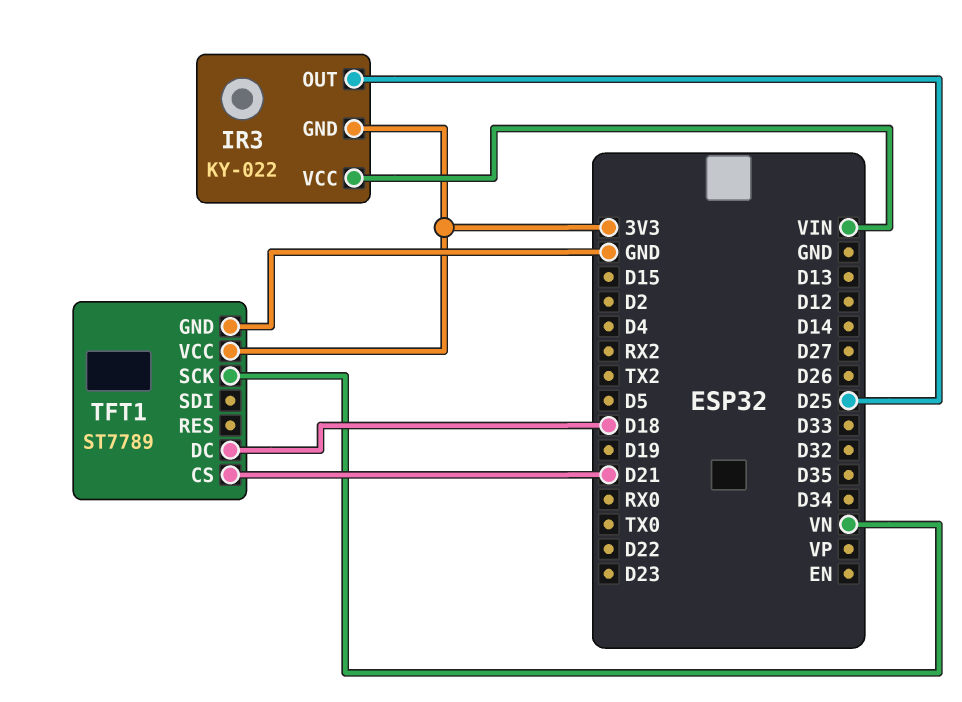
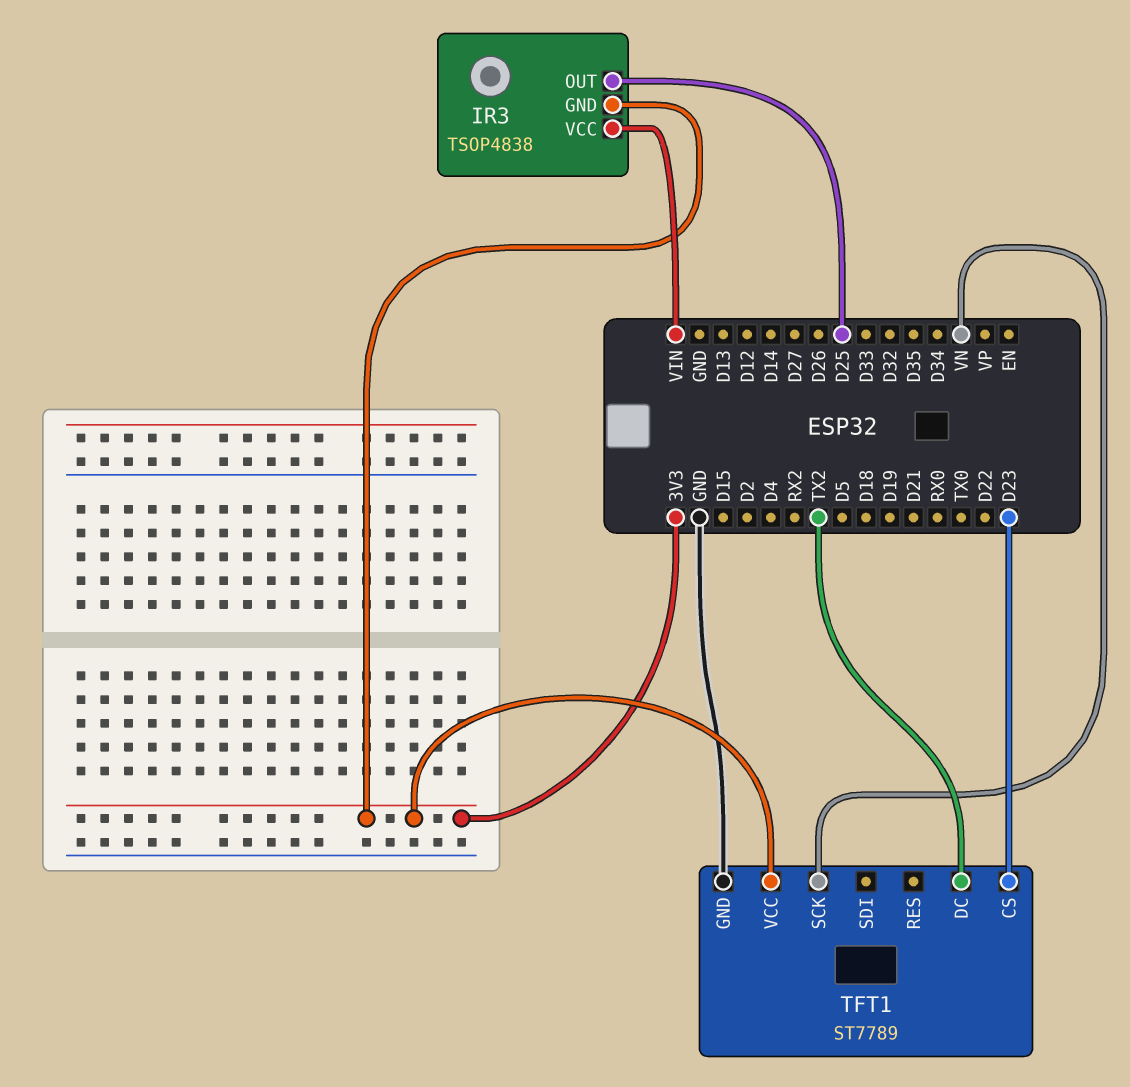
IR3: KY-022 -> TSOP4838
TFT1 pin CS: D21 -> D23
TFT1 pin DC: D18 -> TX2

